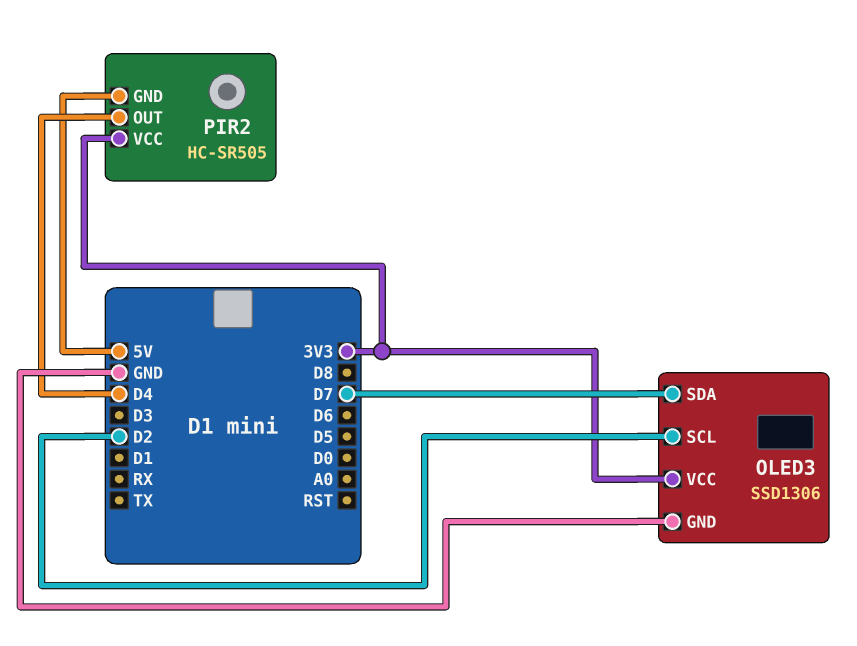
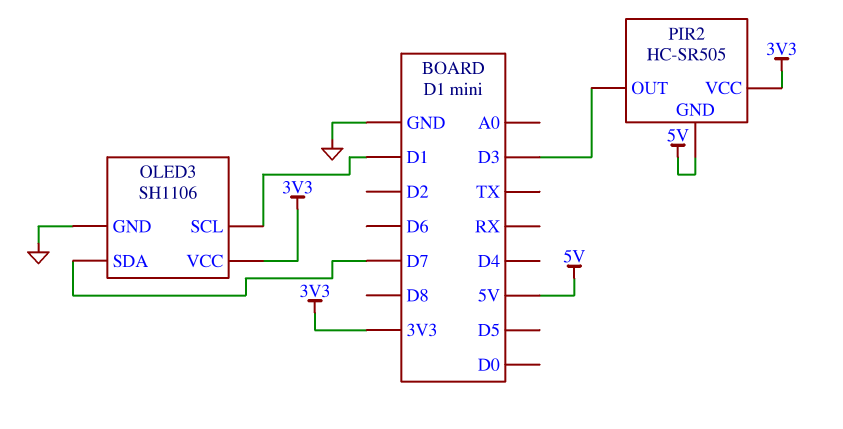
OLED3: SSD1306 -> SH1106
OLED3 pin SCL: D2 -> D1
PIR2 pin OUT: D4 -> D3

